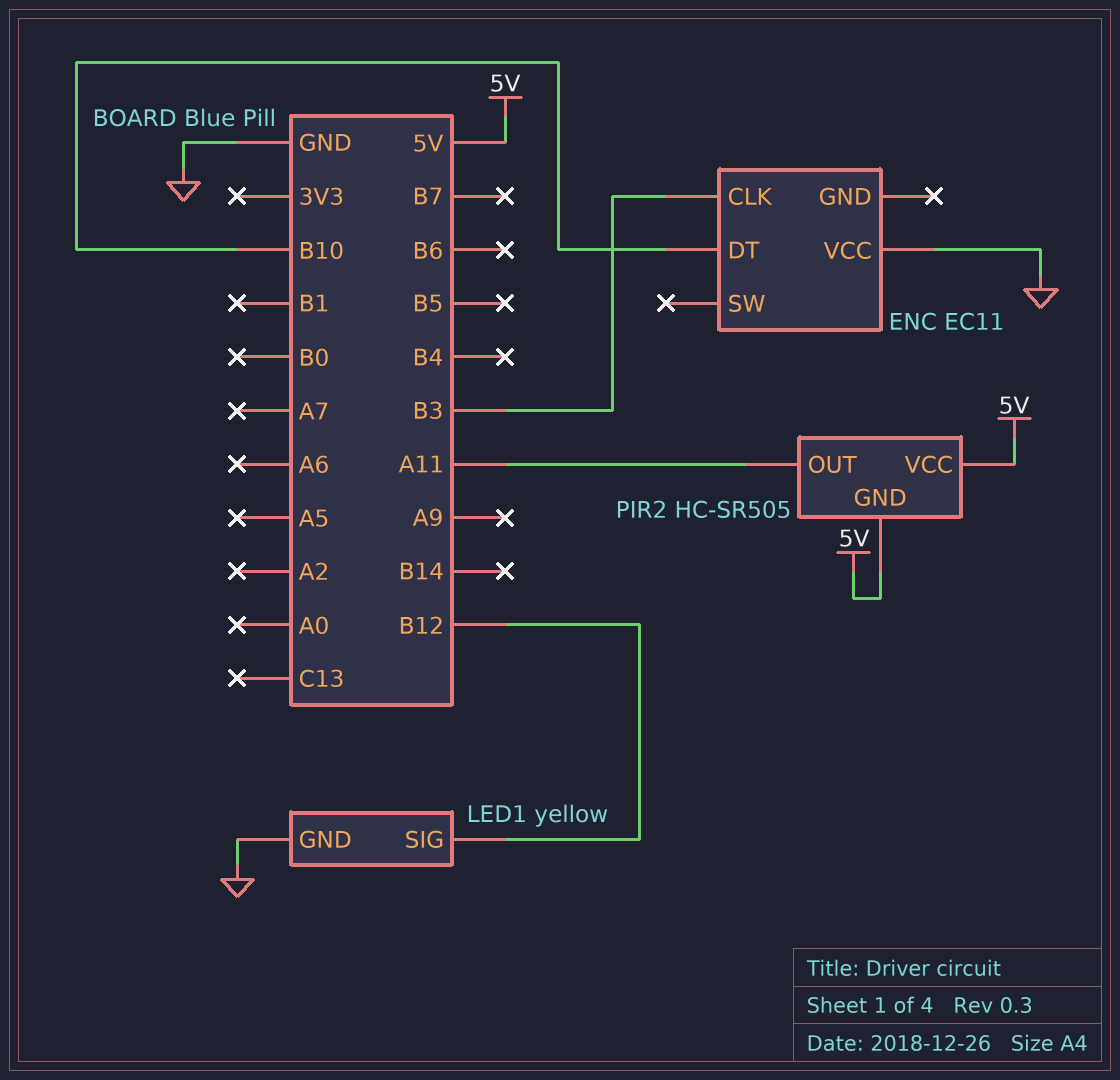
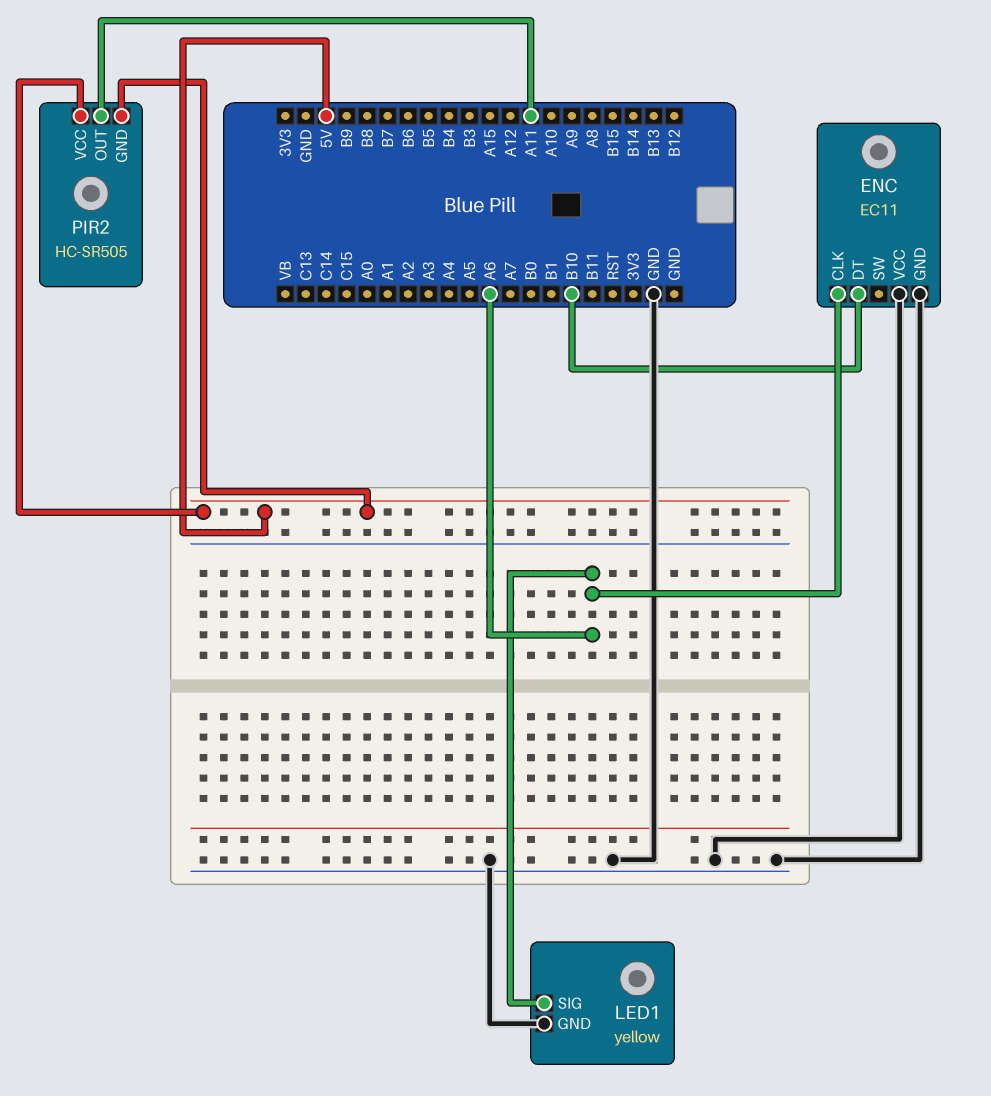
ENC pin CLK: B3 -> A6
ENC pin GND: none -> GND
LED1 pin SIG: B12 -> A6

